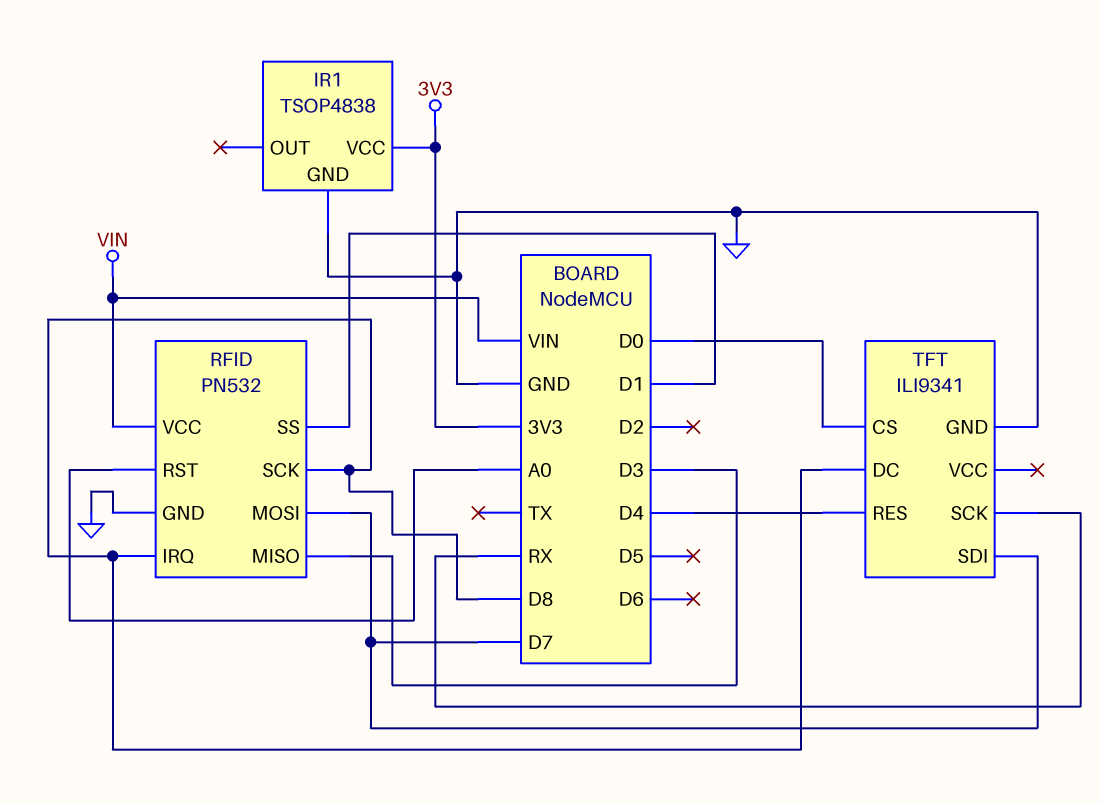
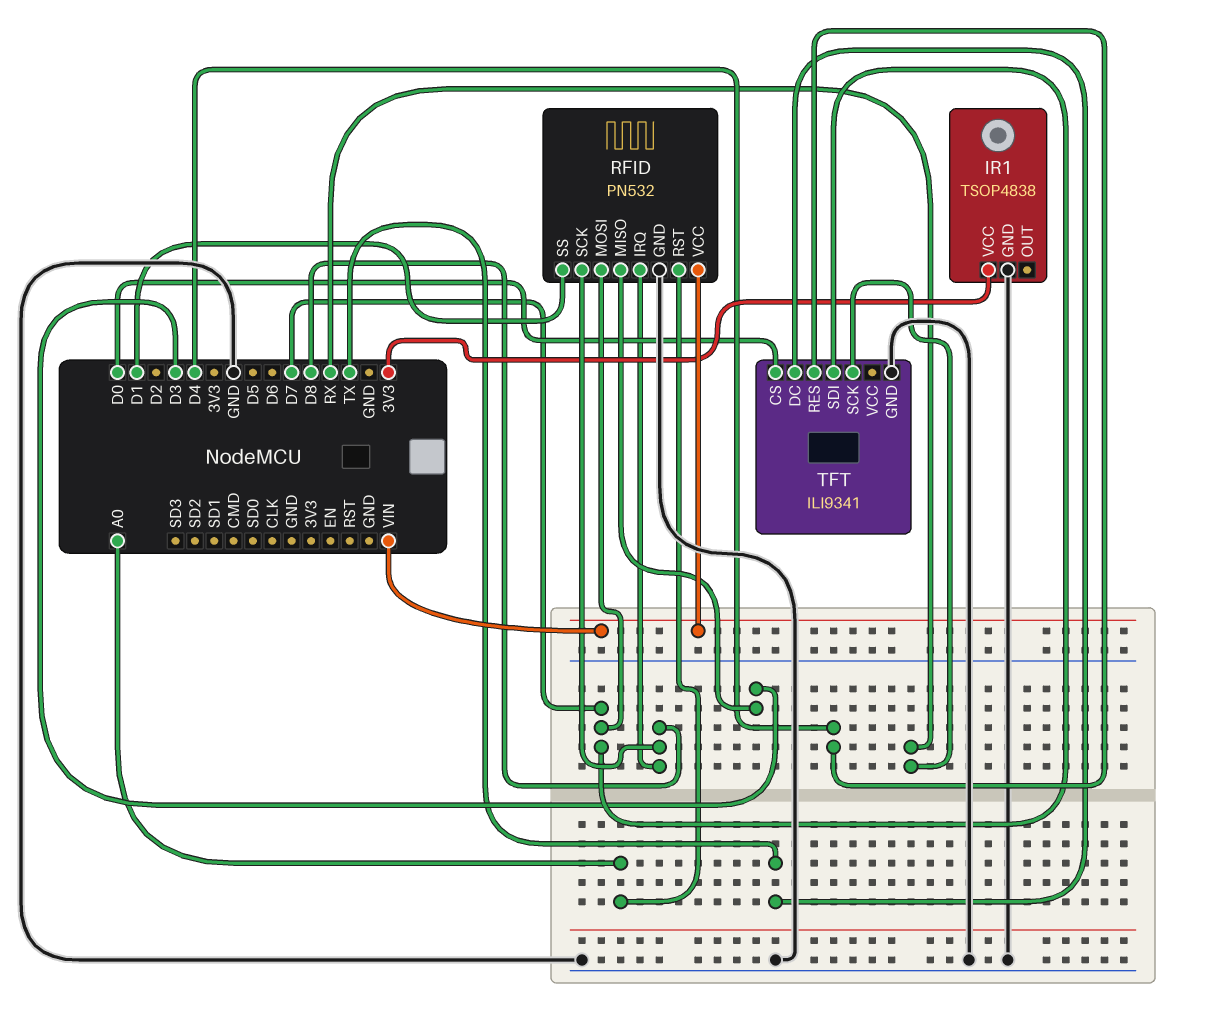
TFT pin DC: D8 -> TX

